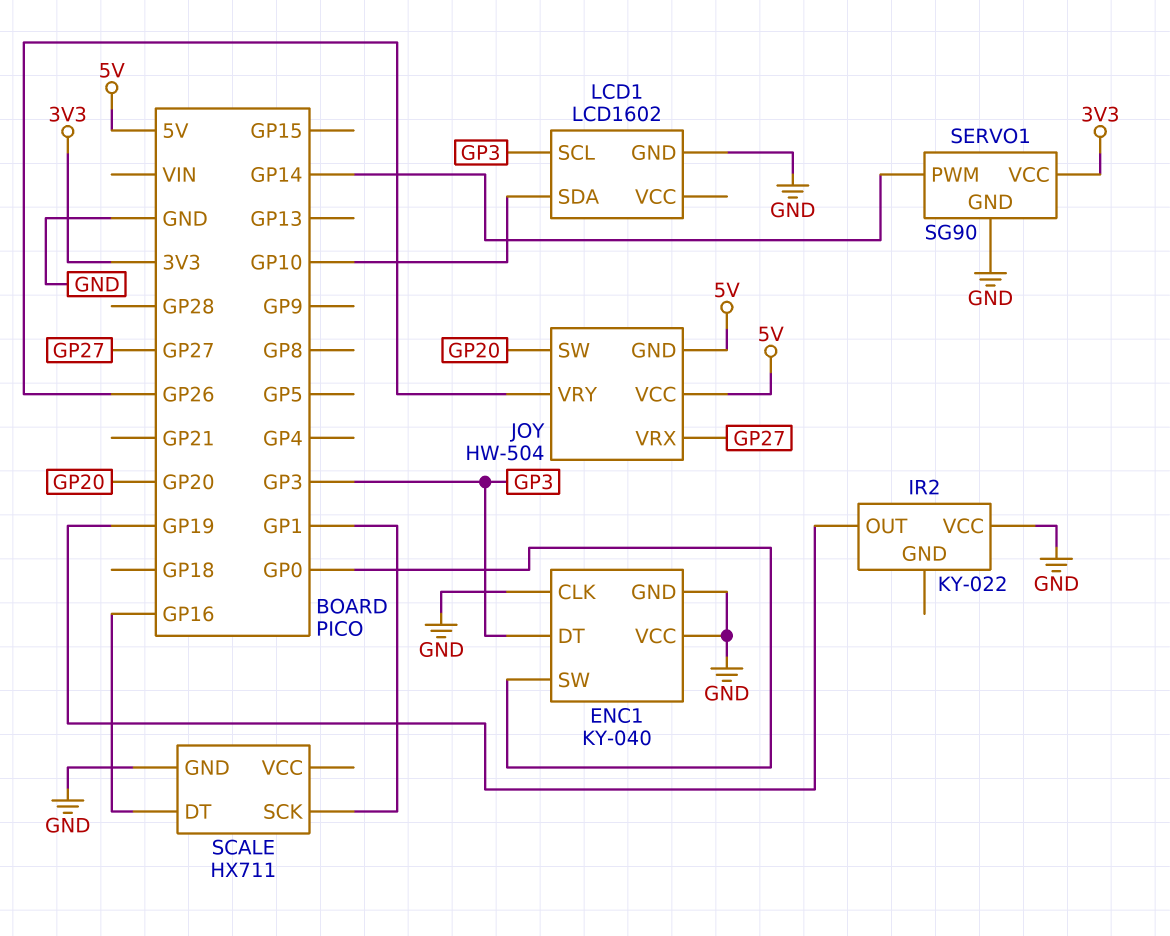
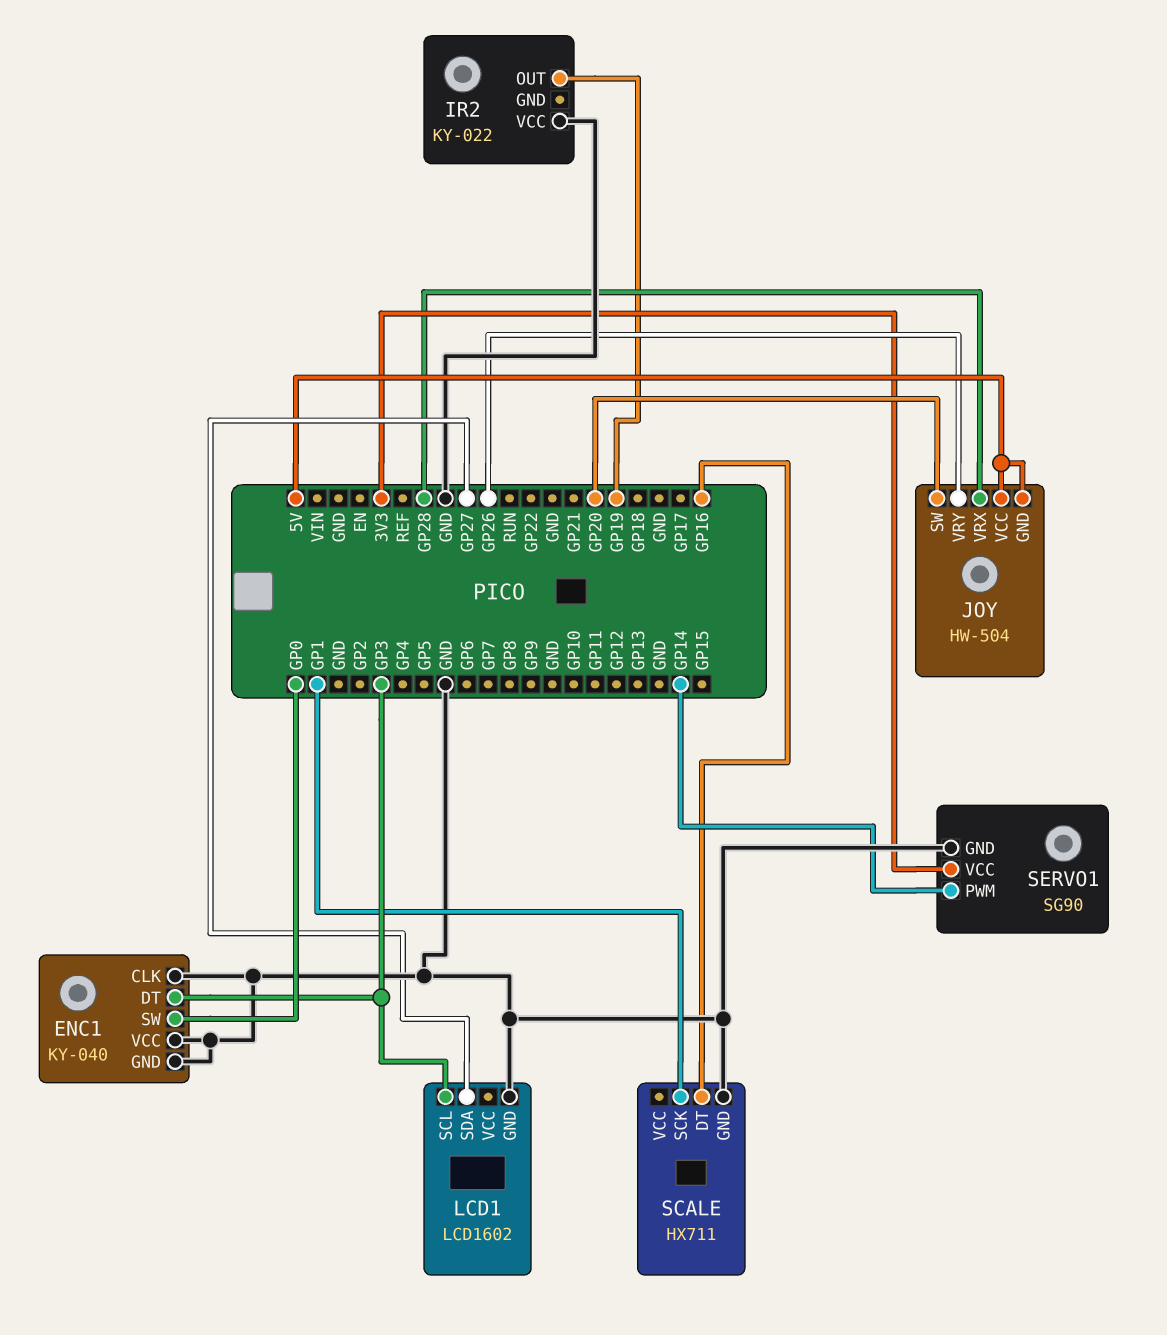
JOY pin VRX: GP27 -> GP28
LCD1 pin SDA: GP10 -> GP27

